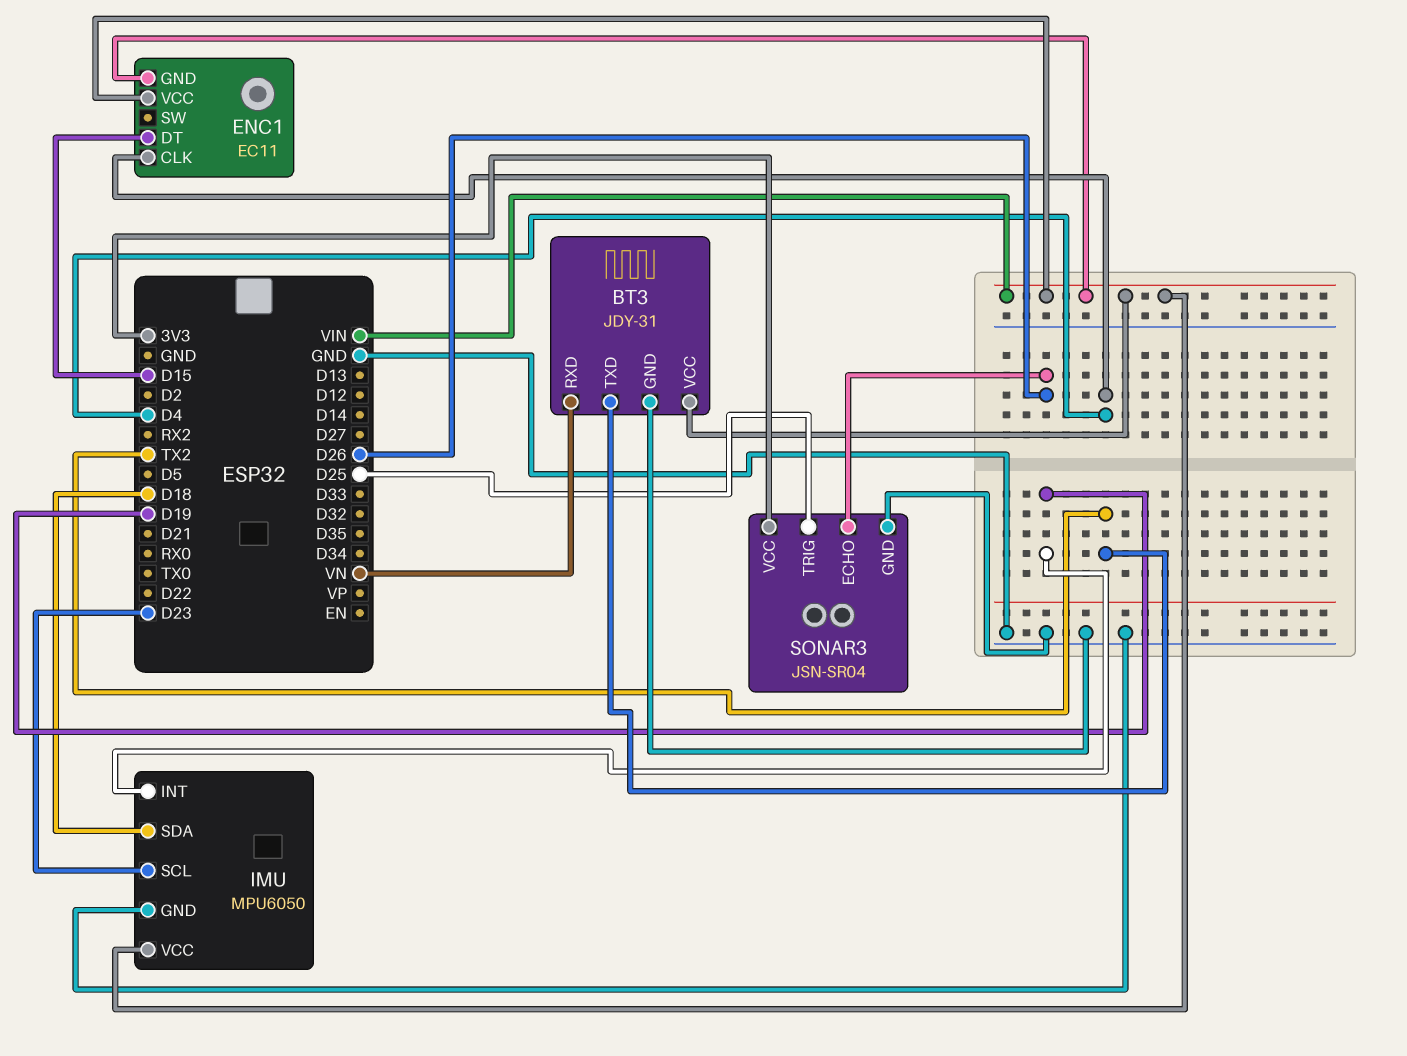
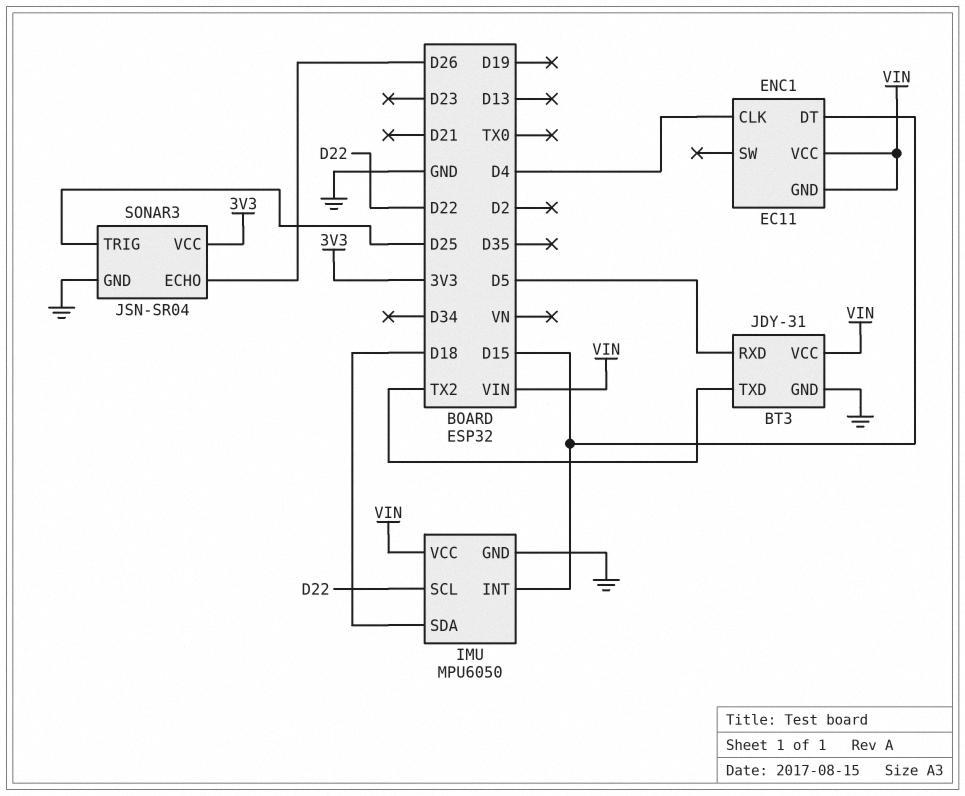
BT3 pin RXD: VN -> D5
IMU pin INT: D19 -> D15
IMU pin SCL: D23 -> D22

